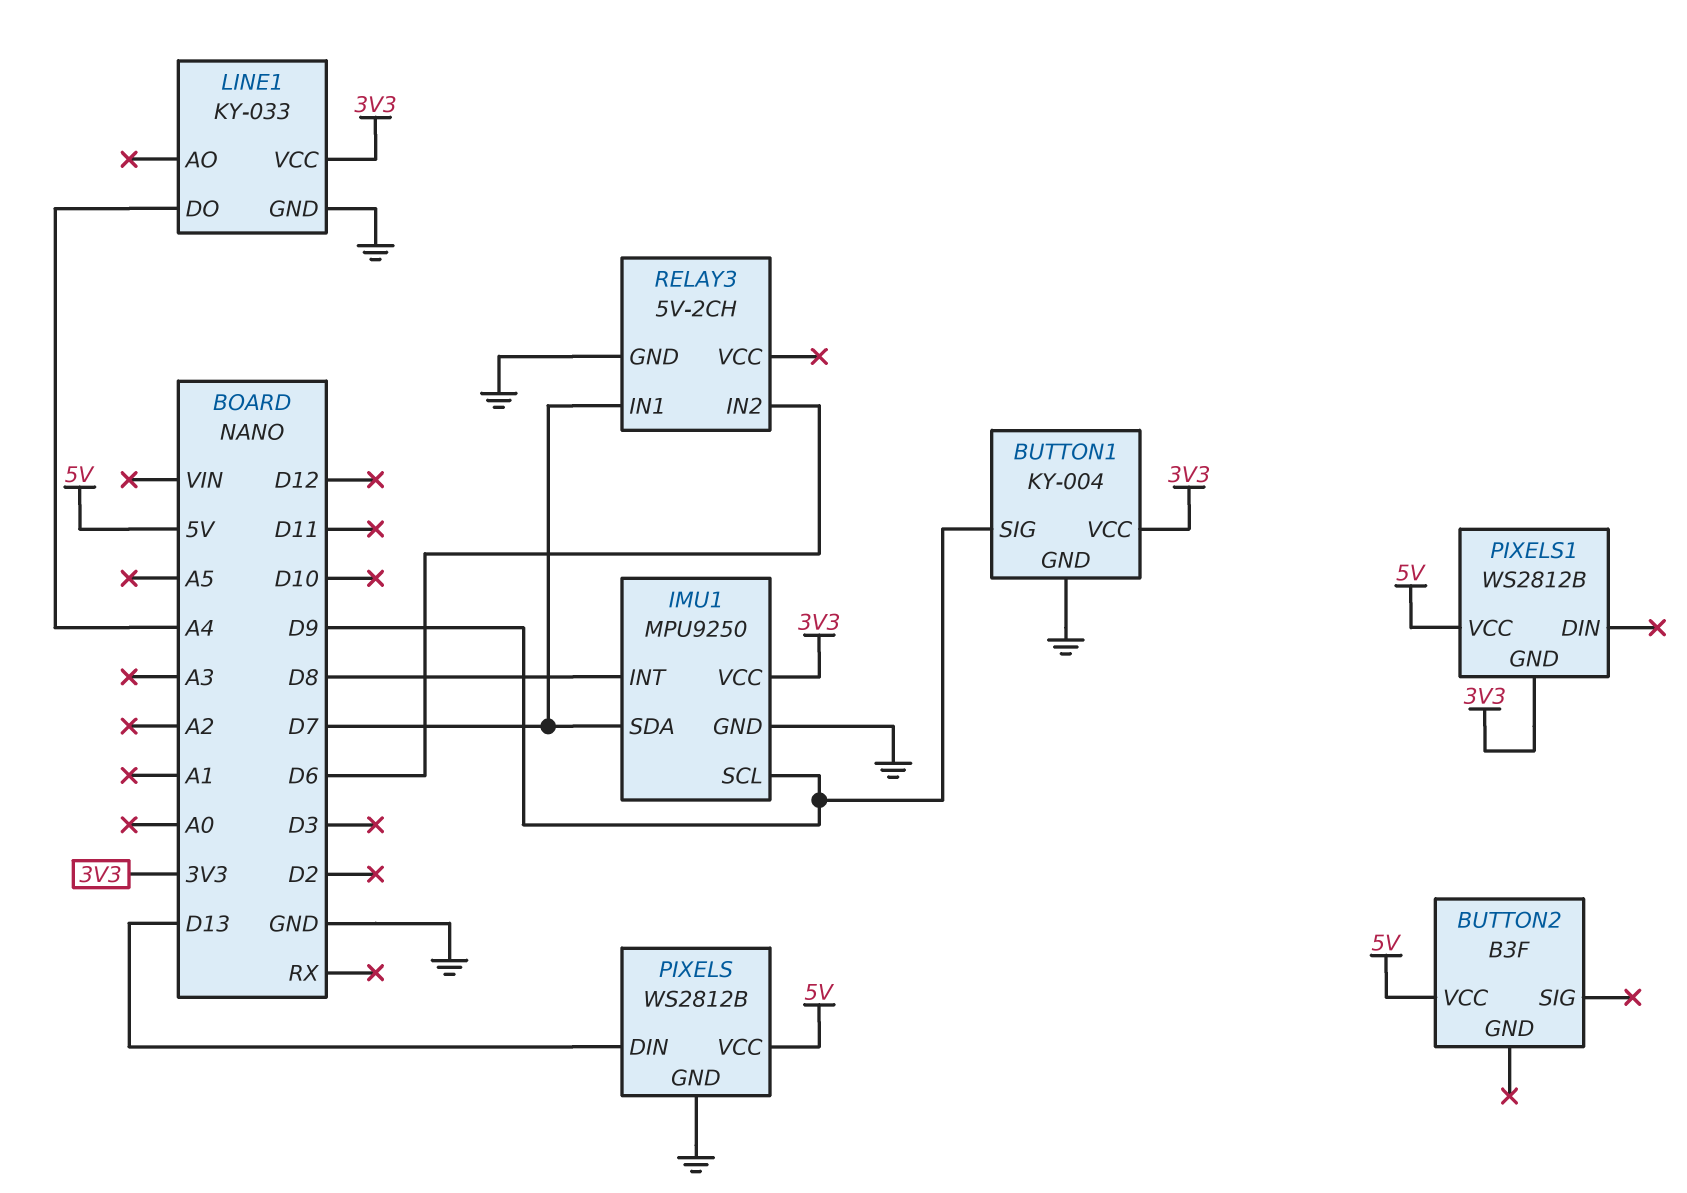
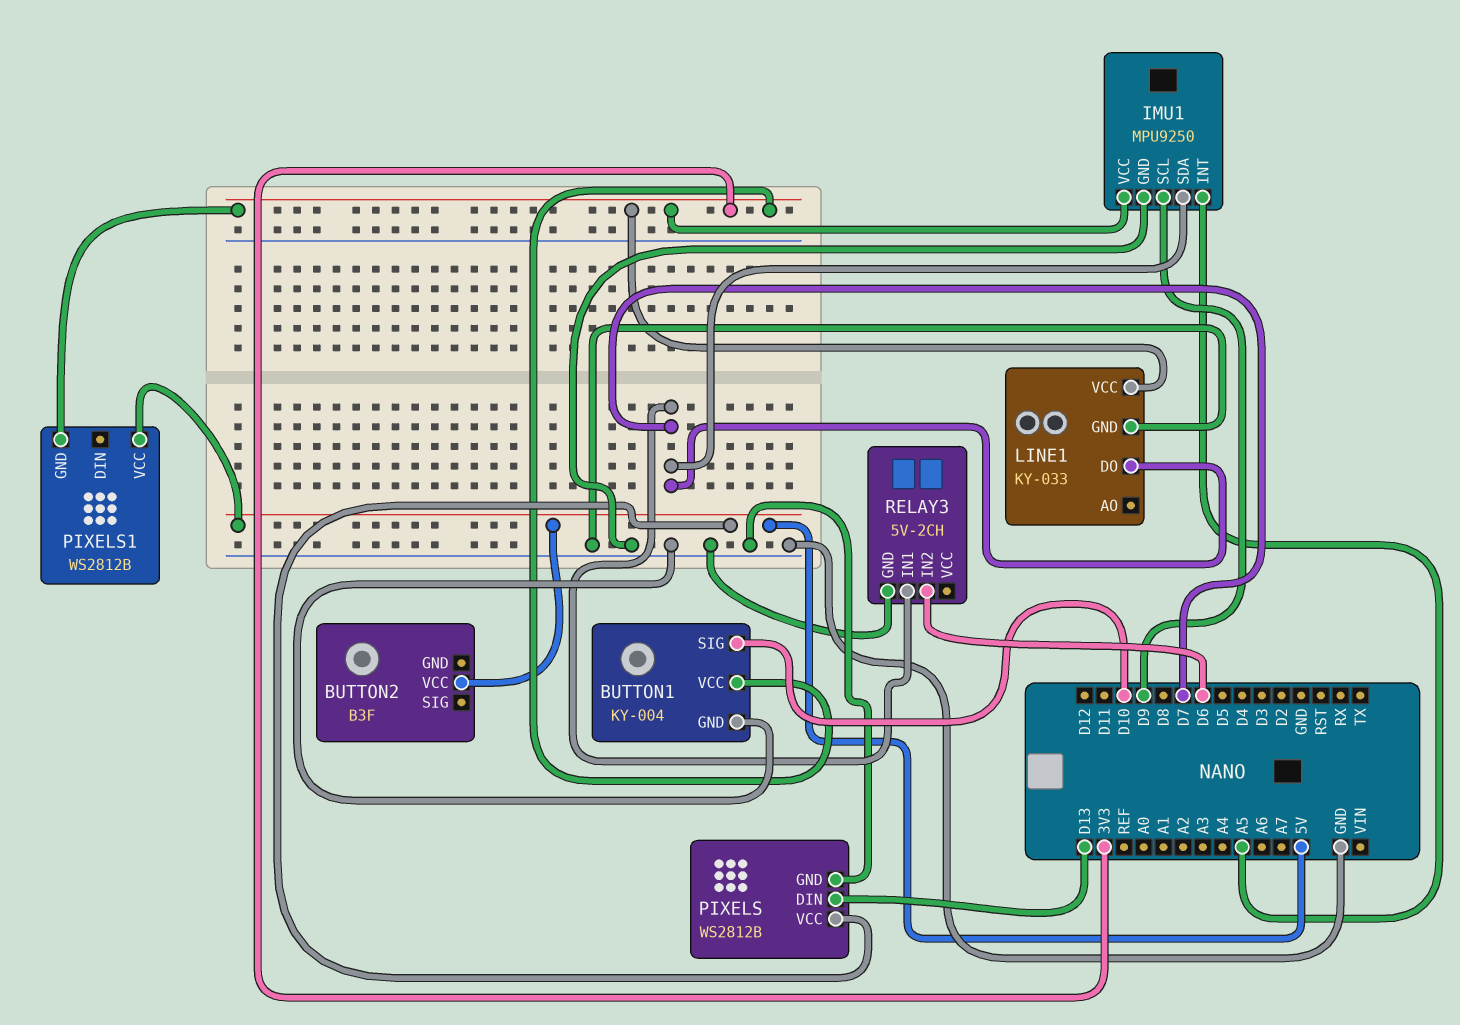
BUTTON1 pin SIG: D9 -> D10
IMU1 pin INT: D8 -> A5
LINE1 pin DO: A4 -> D7

